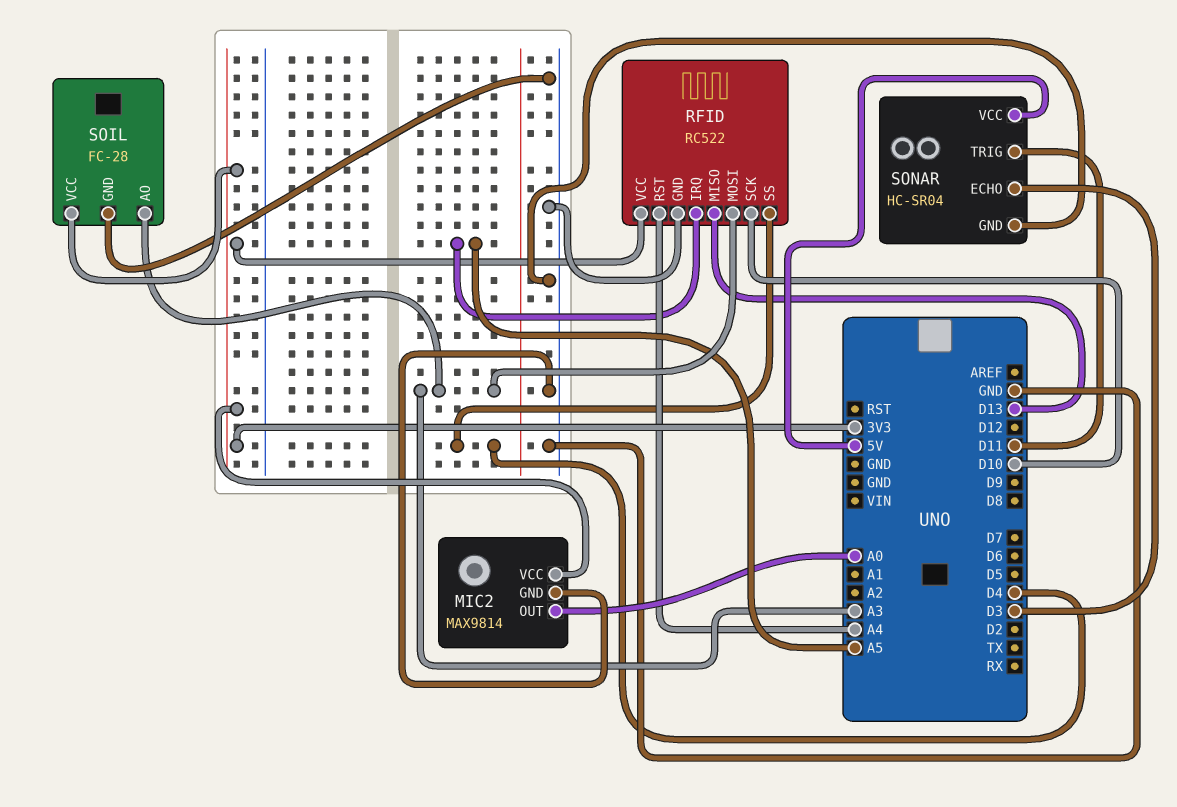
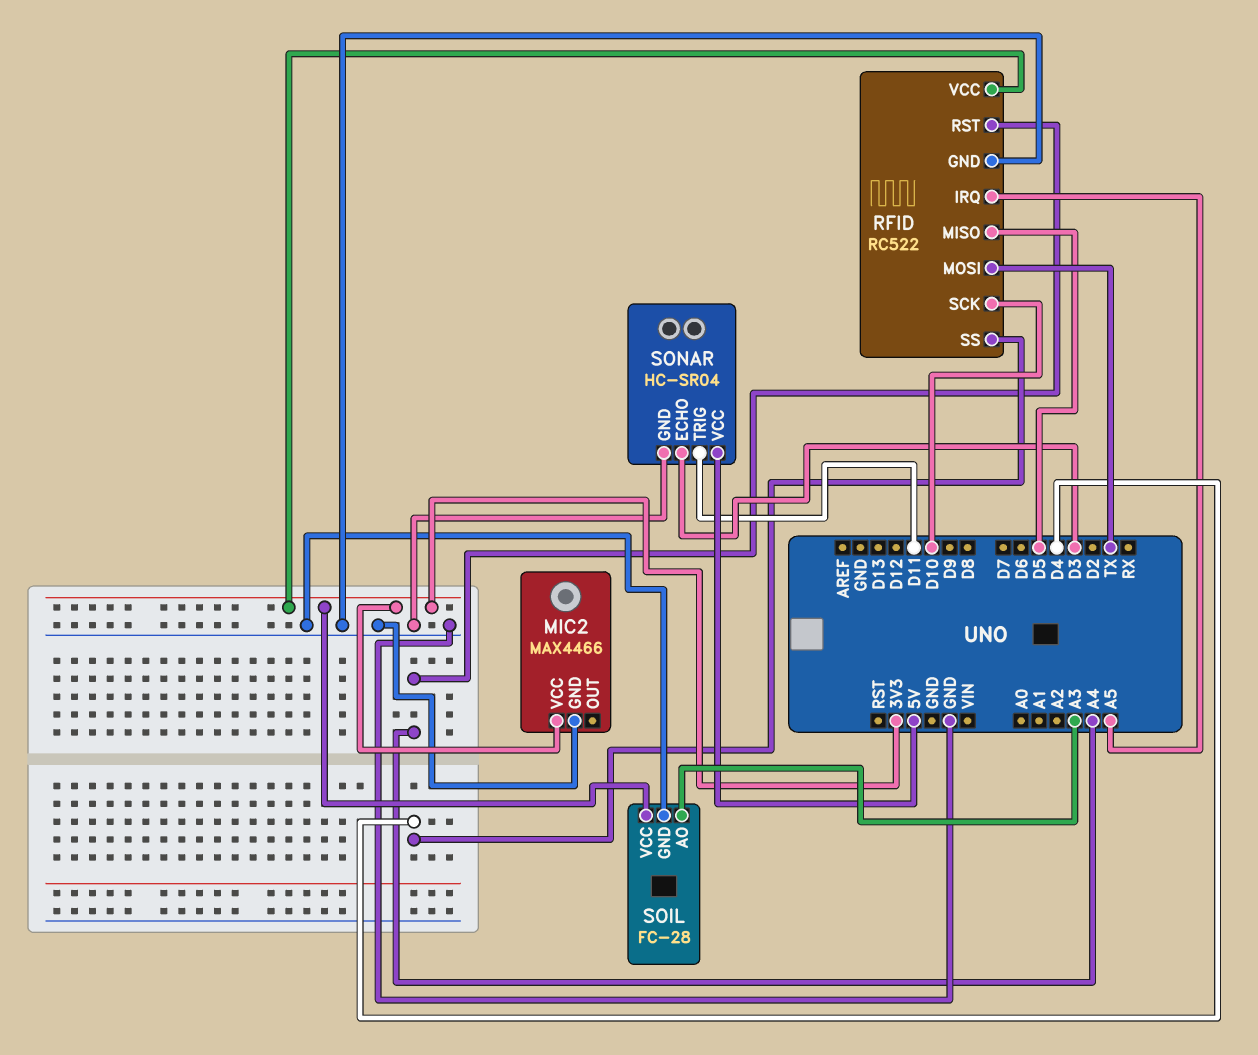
MIC2: MAX9814 -> MAX4466
MIC2 pin OUT: A0 -> none
RFID pin MISO: D13 -> D5
RFID pin MOSI: A3 -> TX

